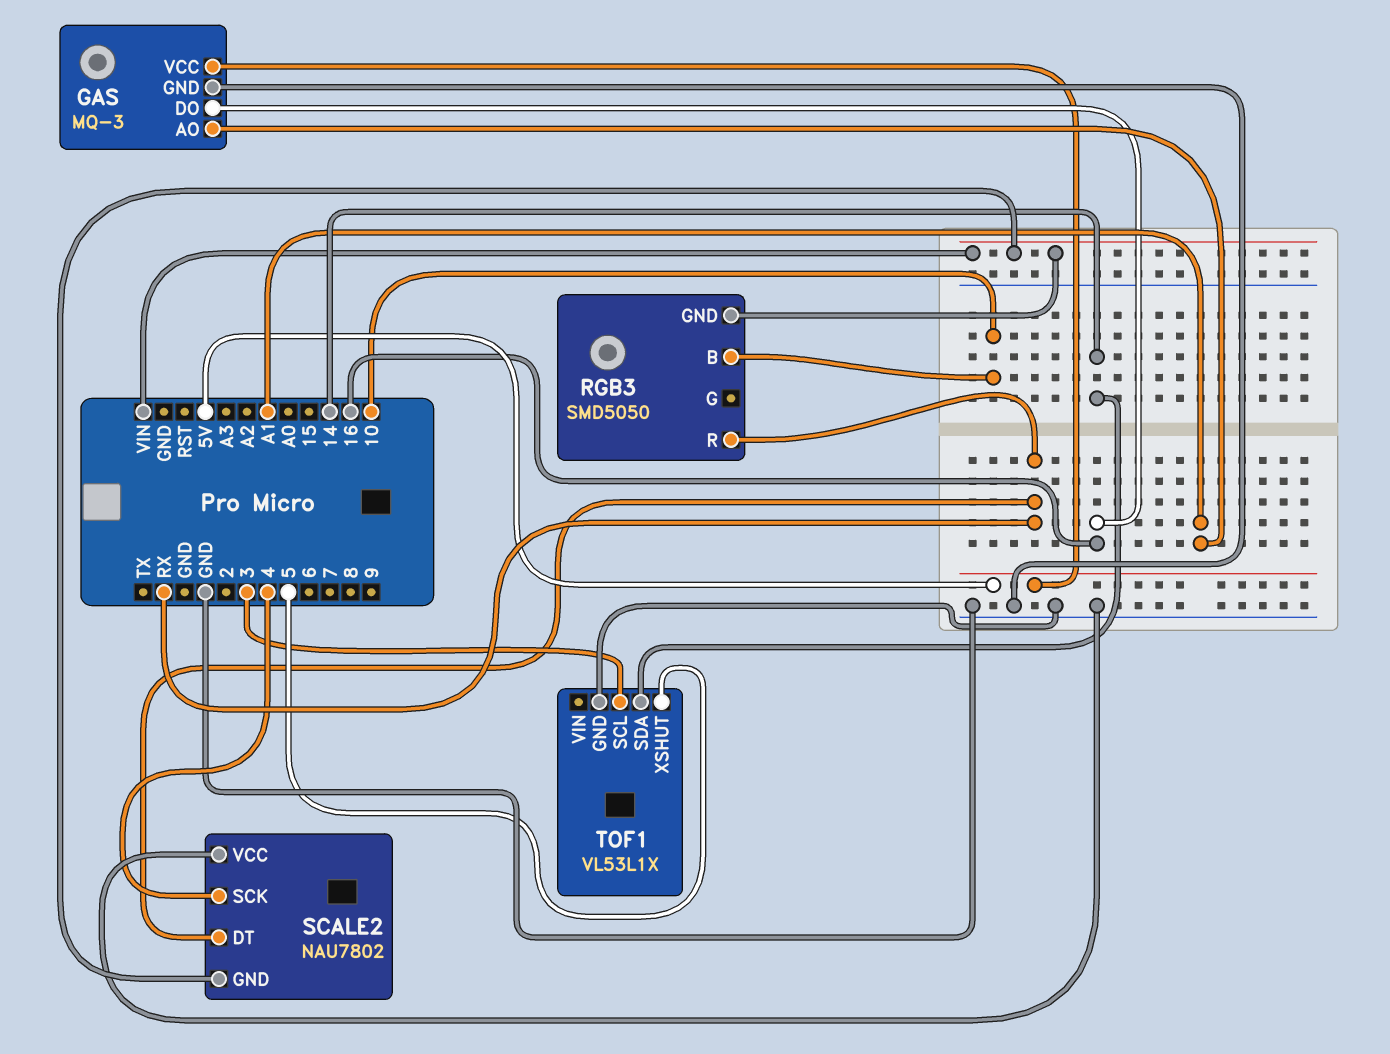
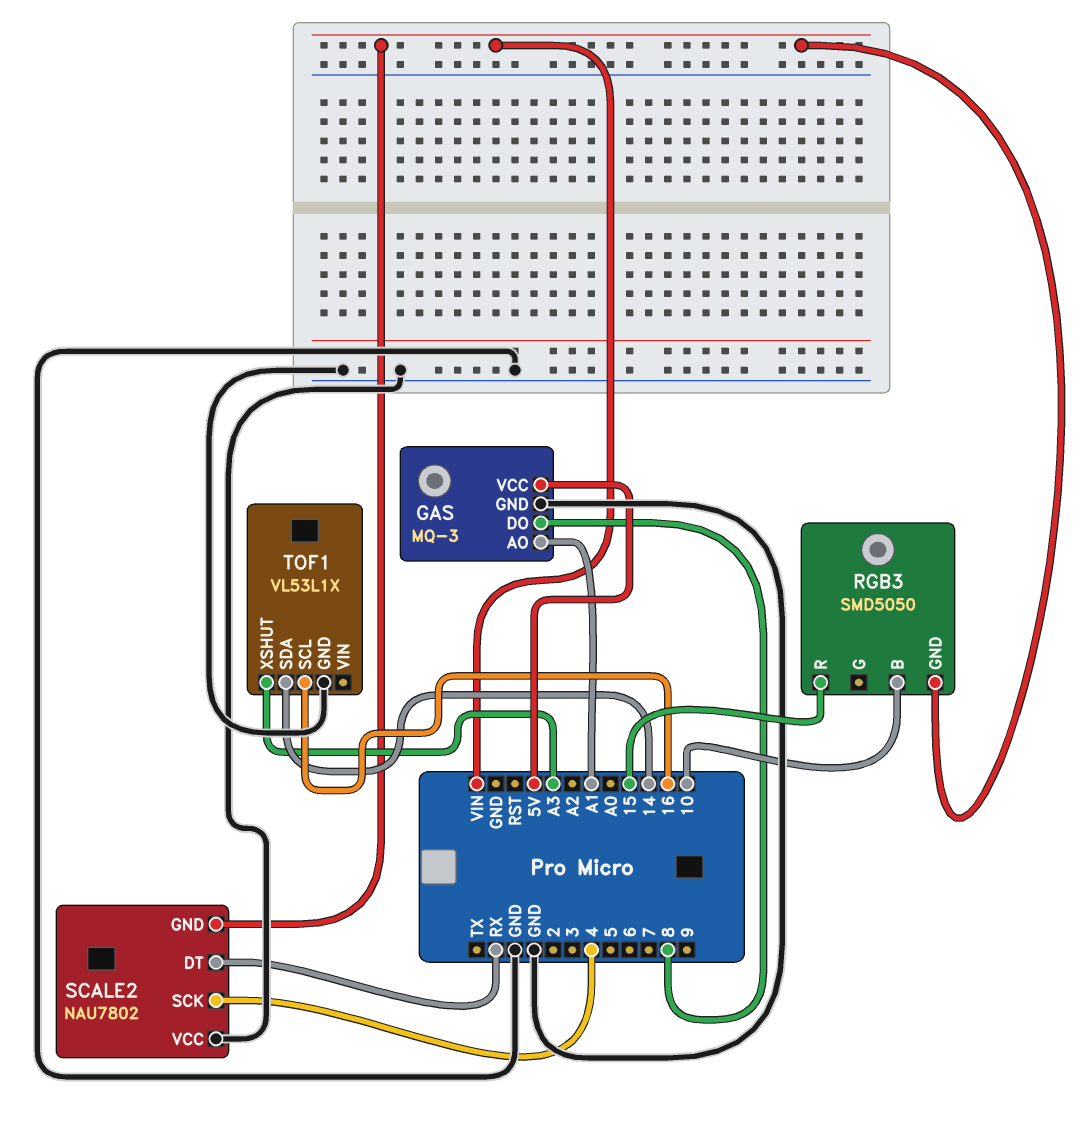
GAS pin DO: 16 -> 8
RGB3 pin R: RX -> 15
TOF1 pin SCL: 3 -> 16
TOF1 pin XSHUT: 5 -> A3

